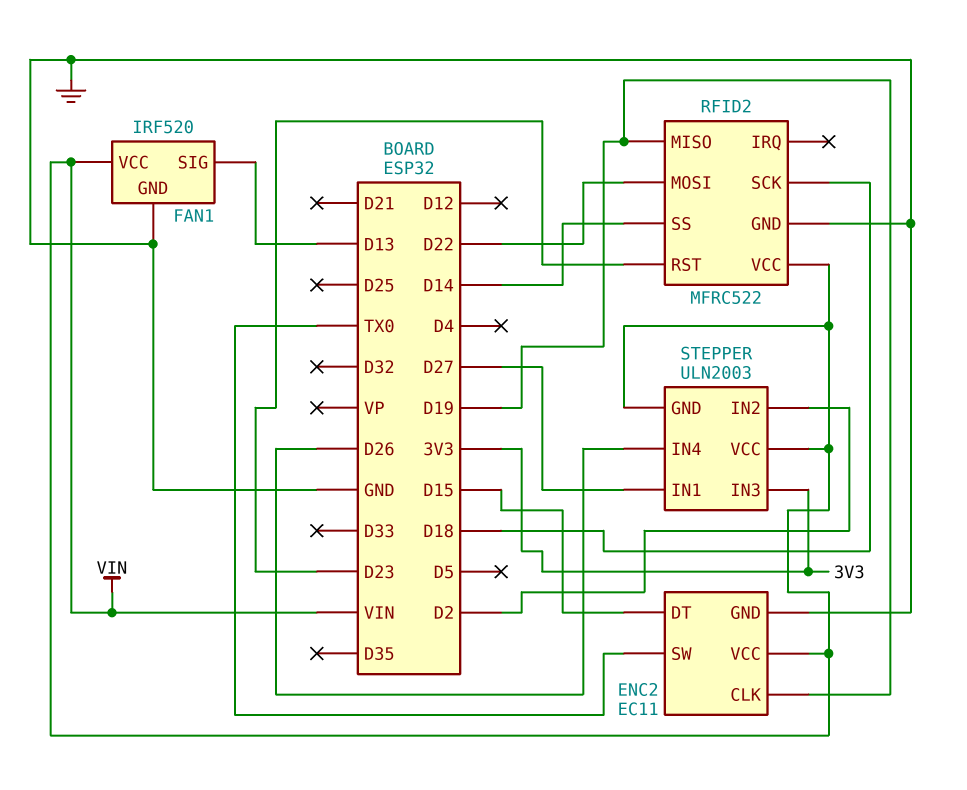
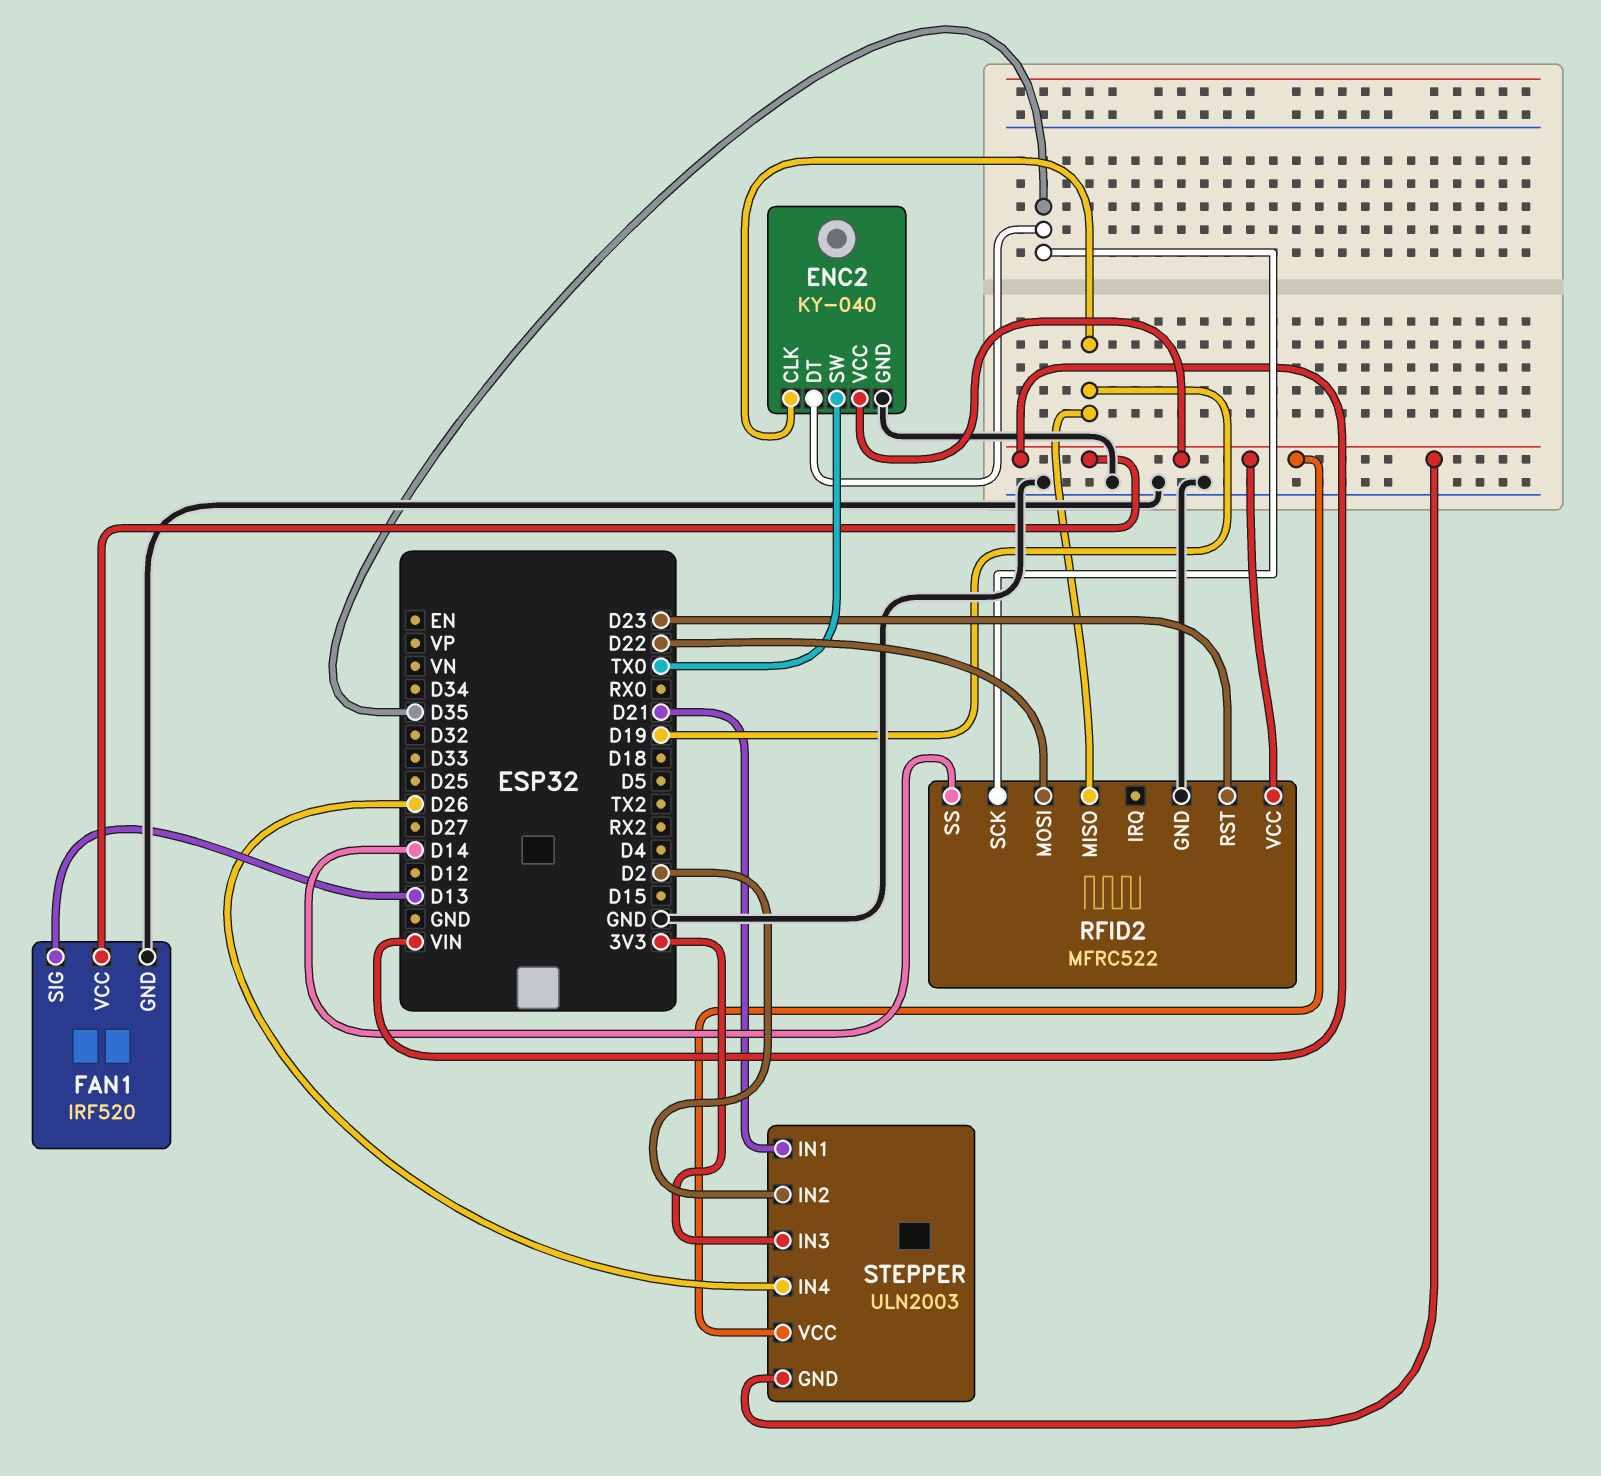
ENC2: EC11 -> KY-040
ENC2 pin DT: D15 -> D35
RFID2 pin SCK: D18 -> D35
STEPPER pin IN1: D27 -> D21

